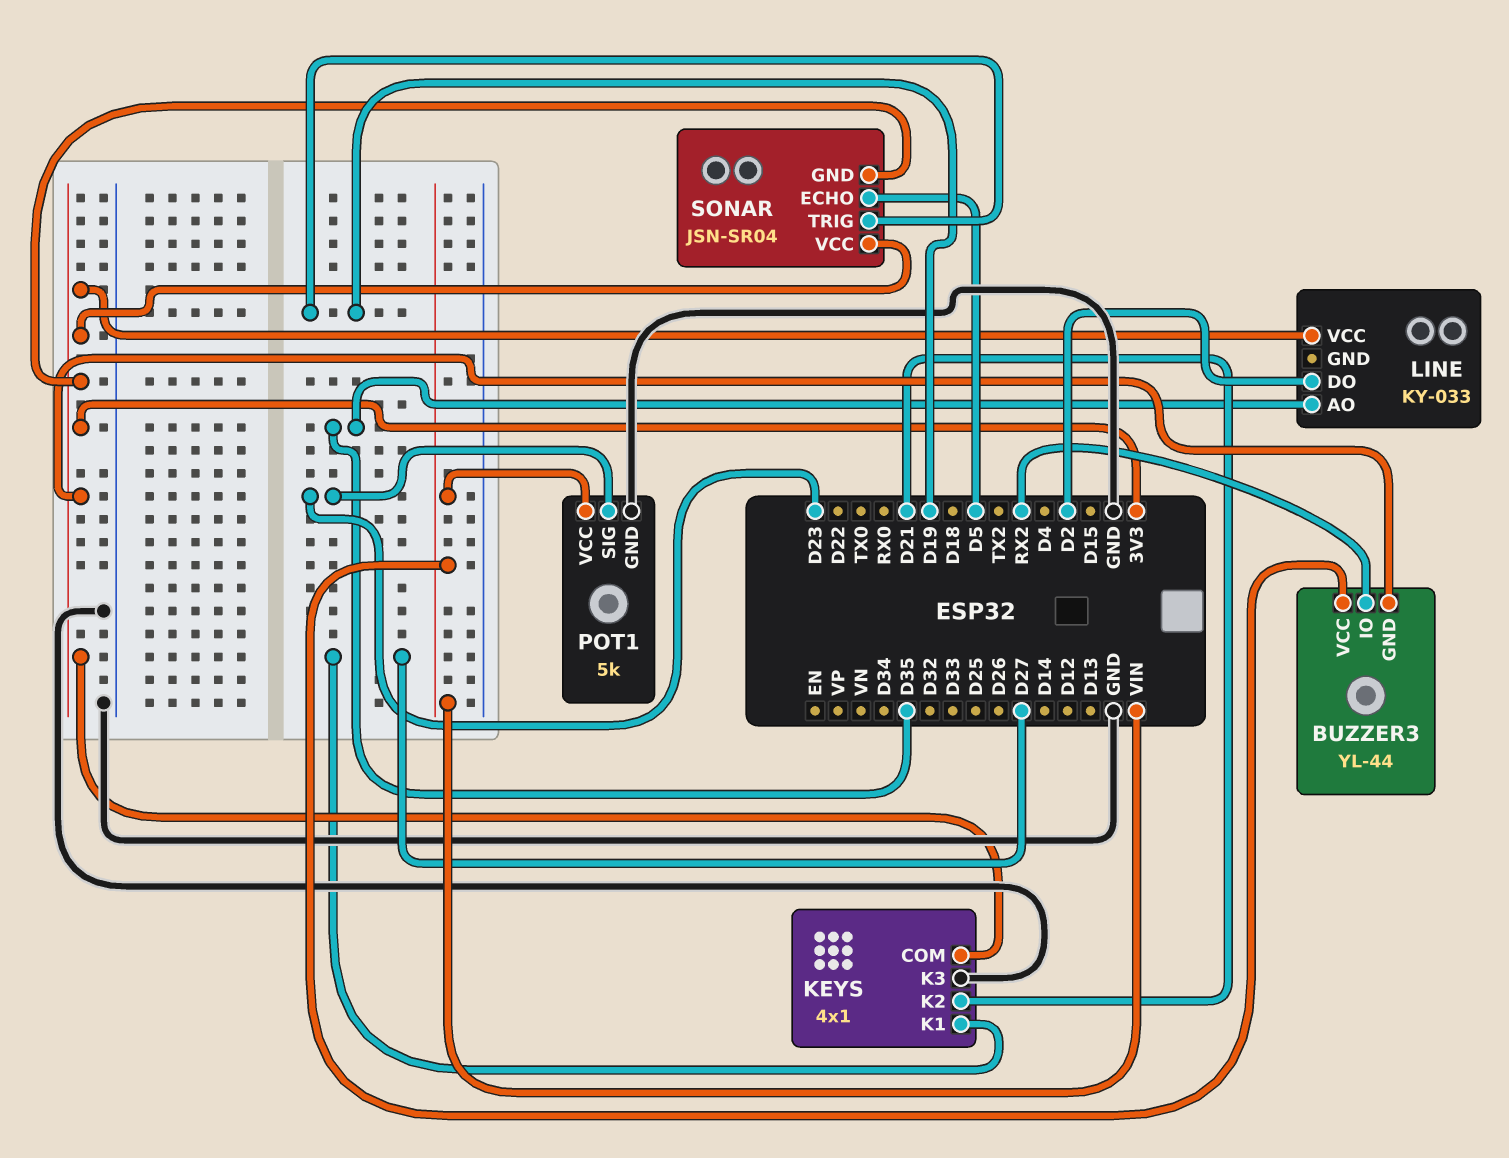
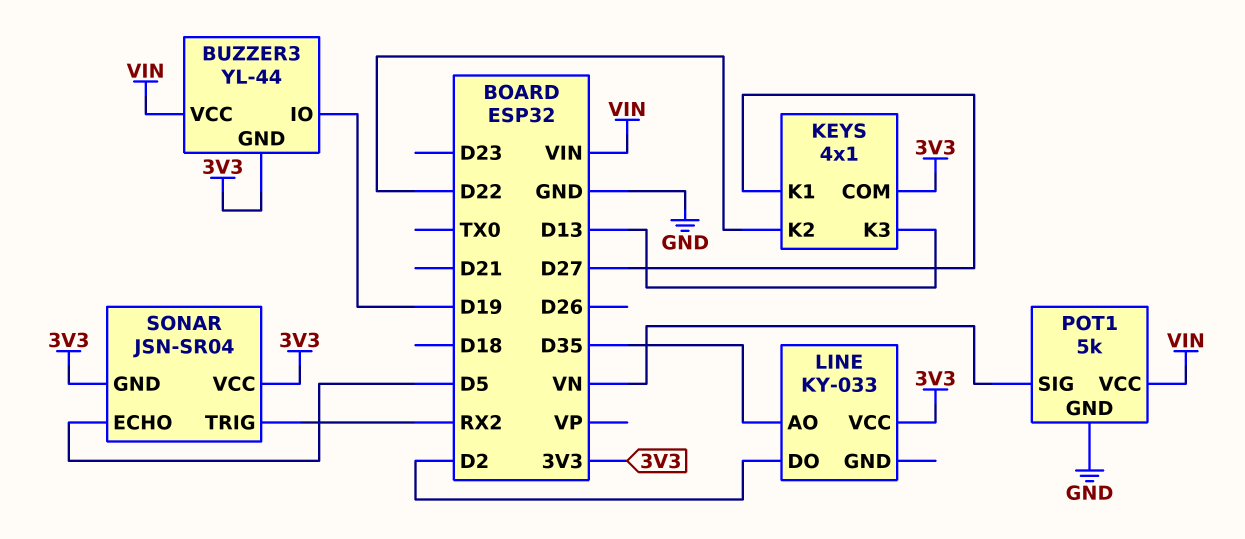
BUZZER3 pin IO: RX2 -> D19
KEYS pin K2: D21 -> D22
KEYS pin K3: GND -> D13
POT1 pin SIG: D23 -> VN
SONAR pin TRIG: D19 -> RX2

